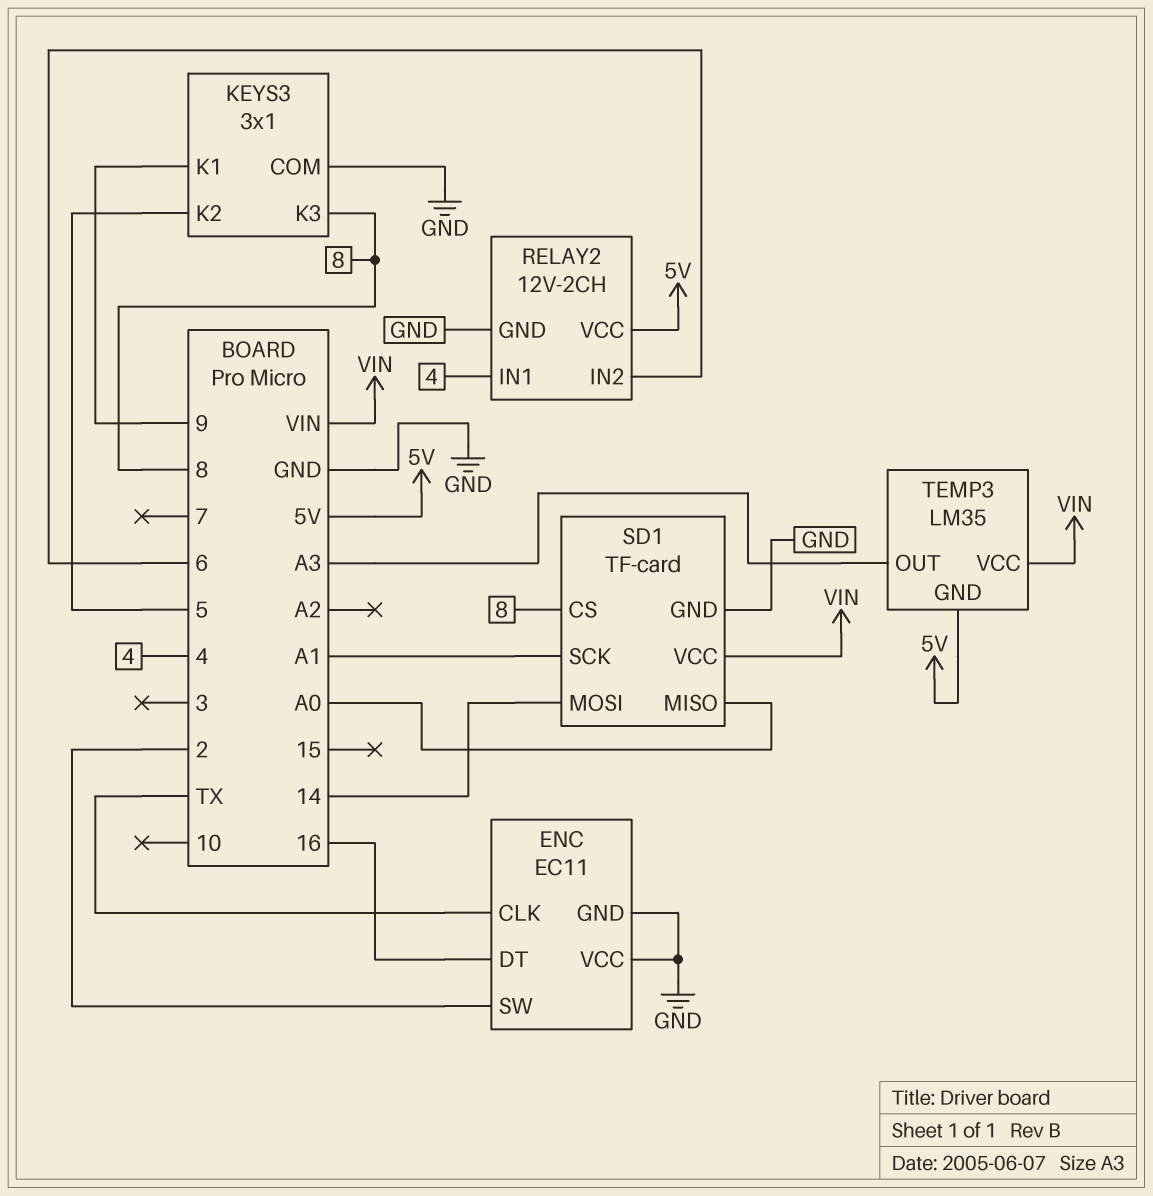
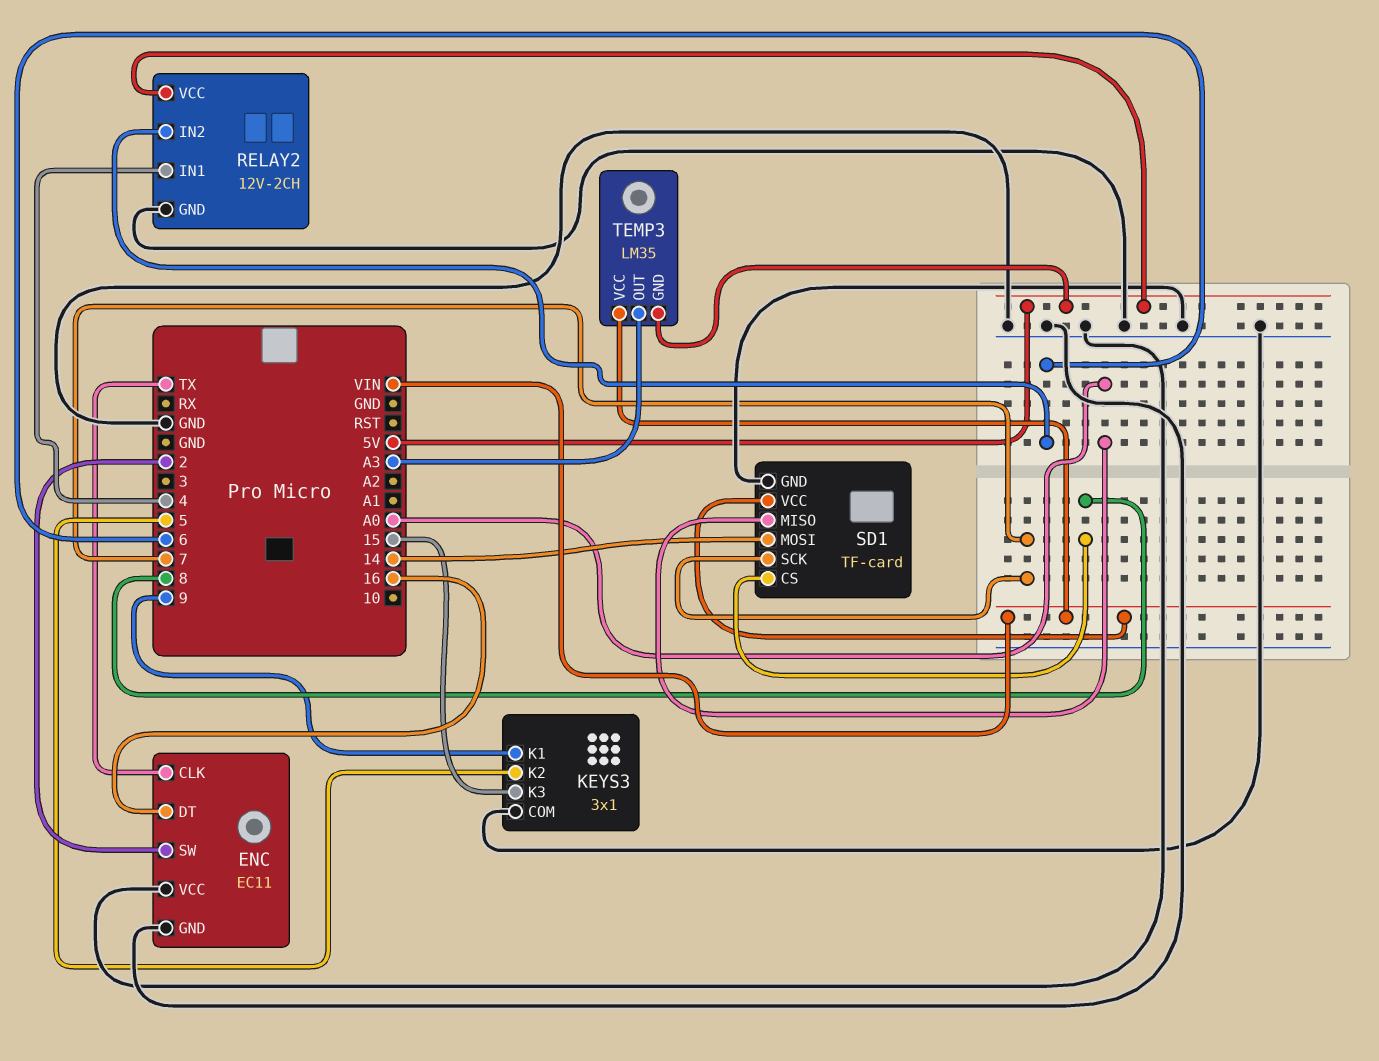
KEYS3 pin K3: 8 -> 15
SD1 pin SCK: A1 -> 7

